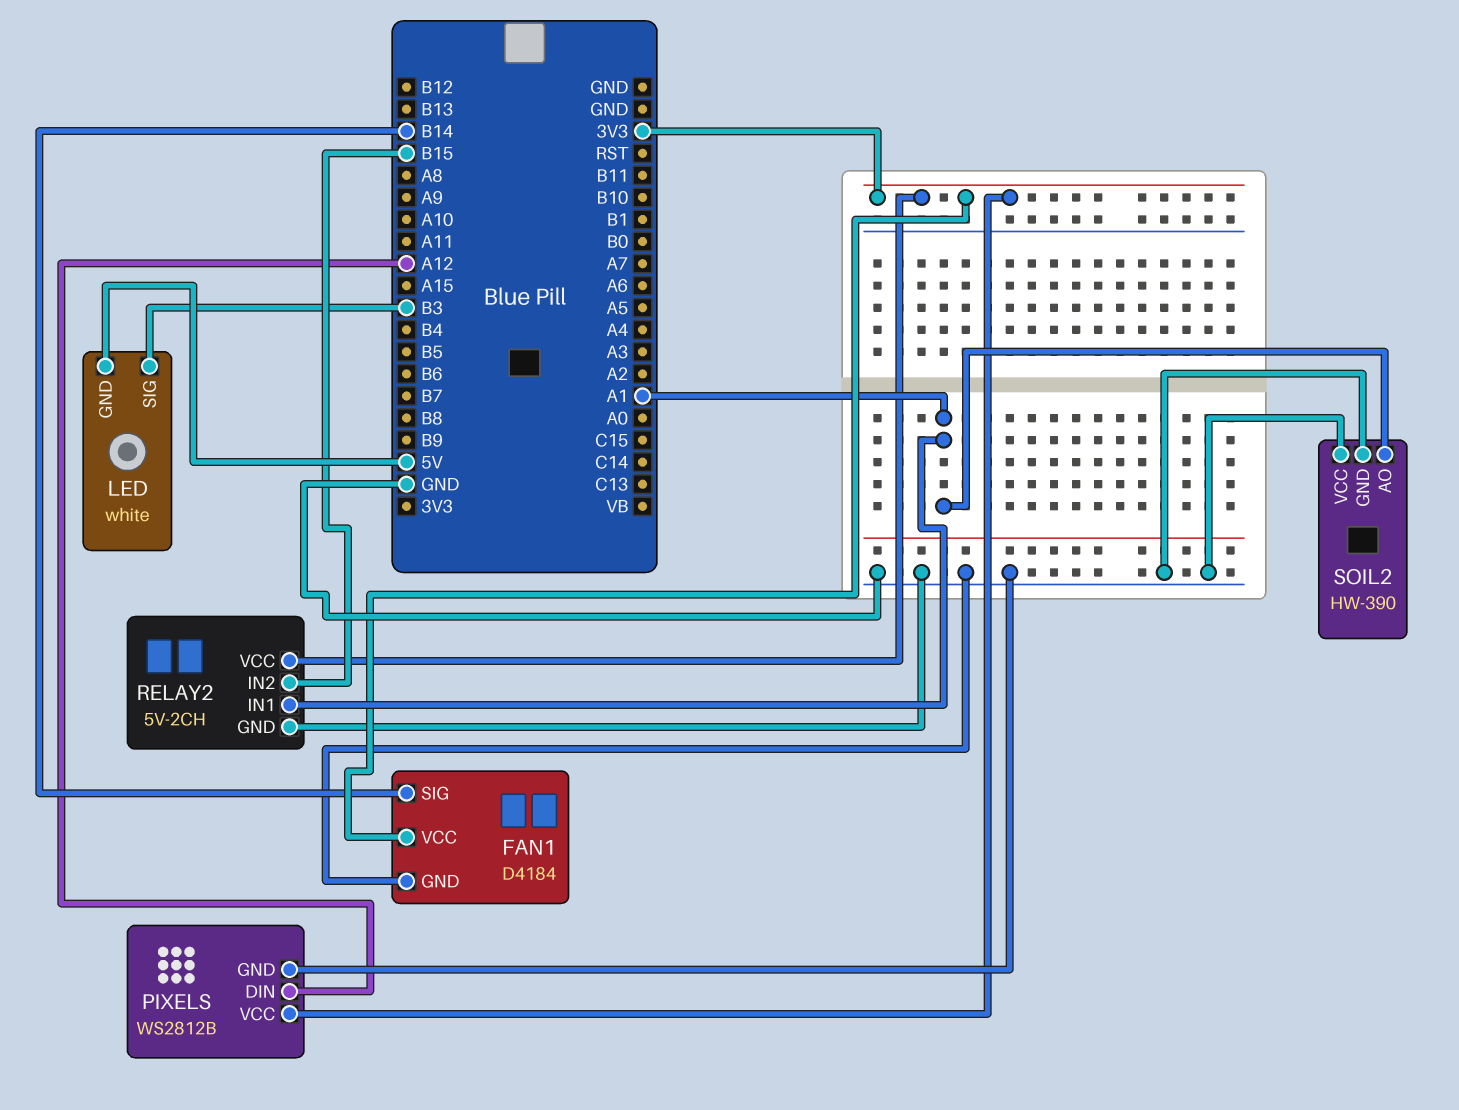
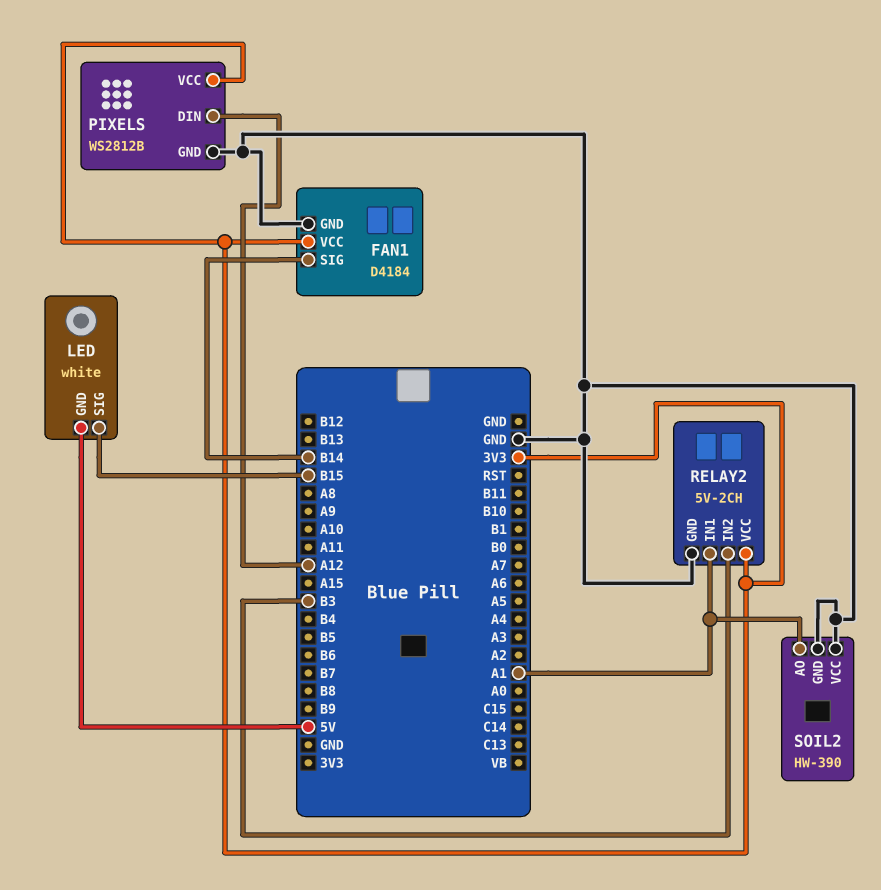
LED pin SIG: B3 -> B15
RELAY2 pin IN2: B15 -> B3

